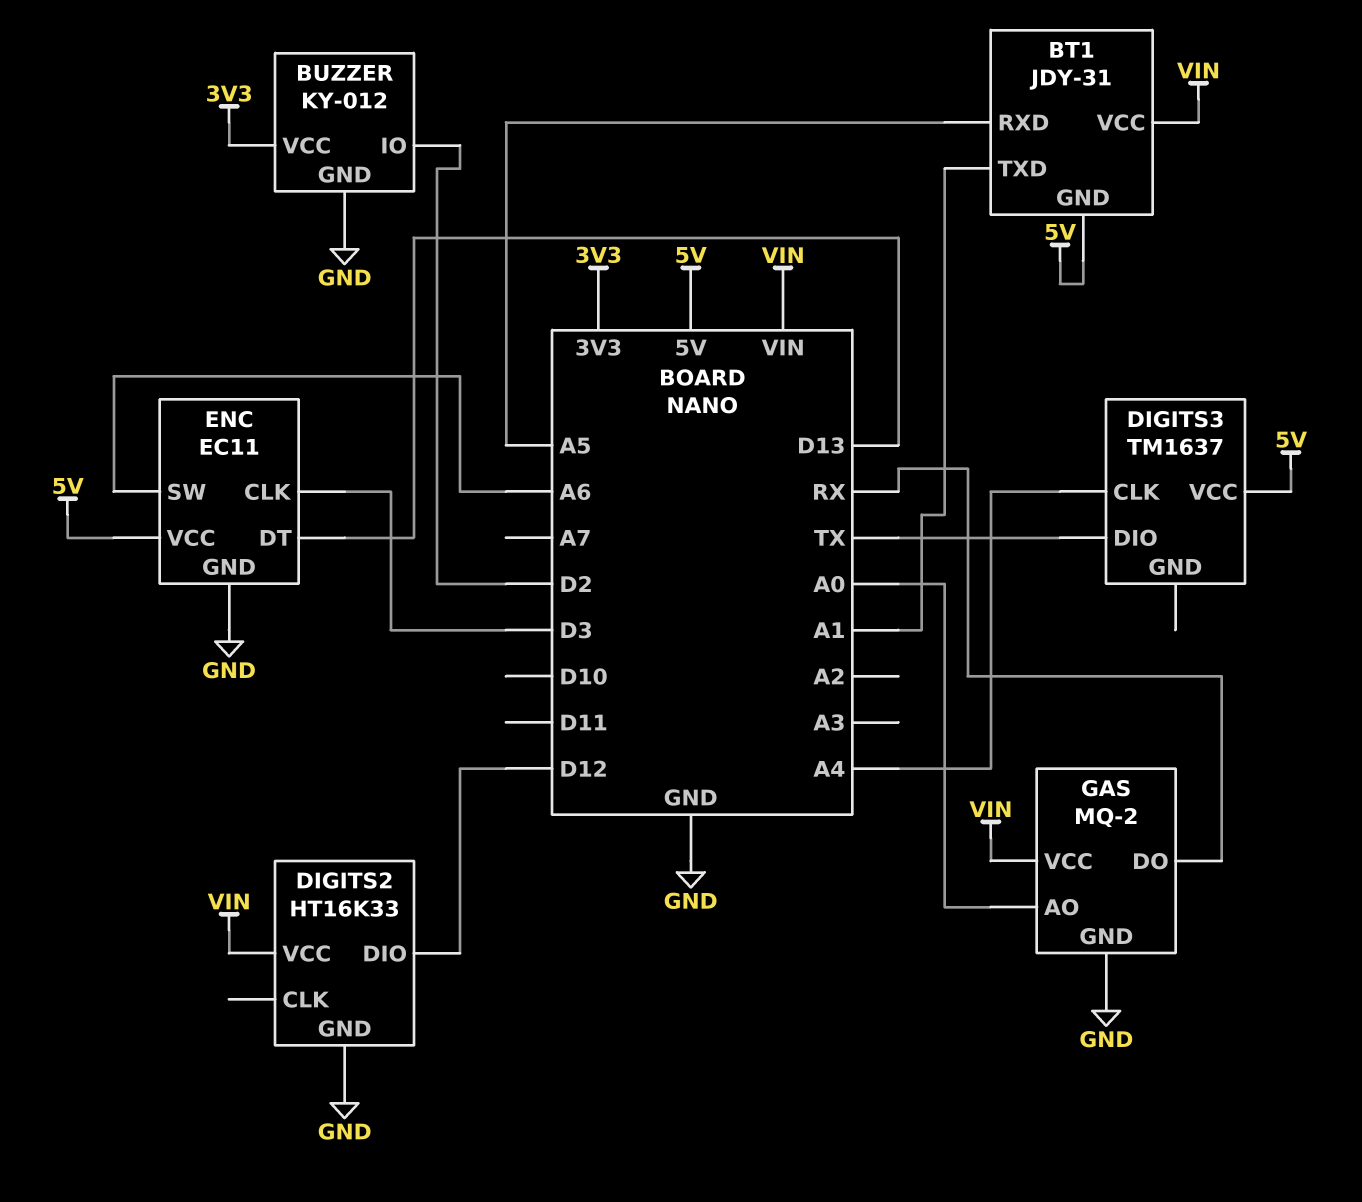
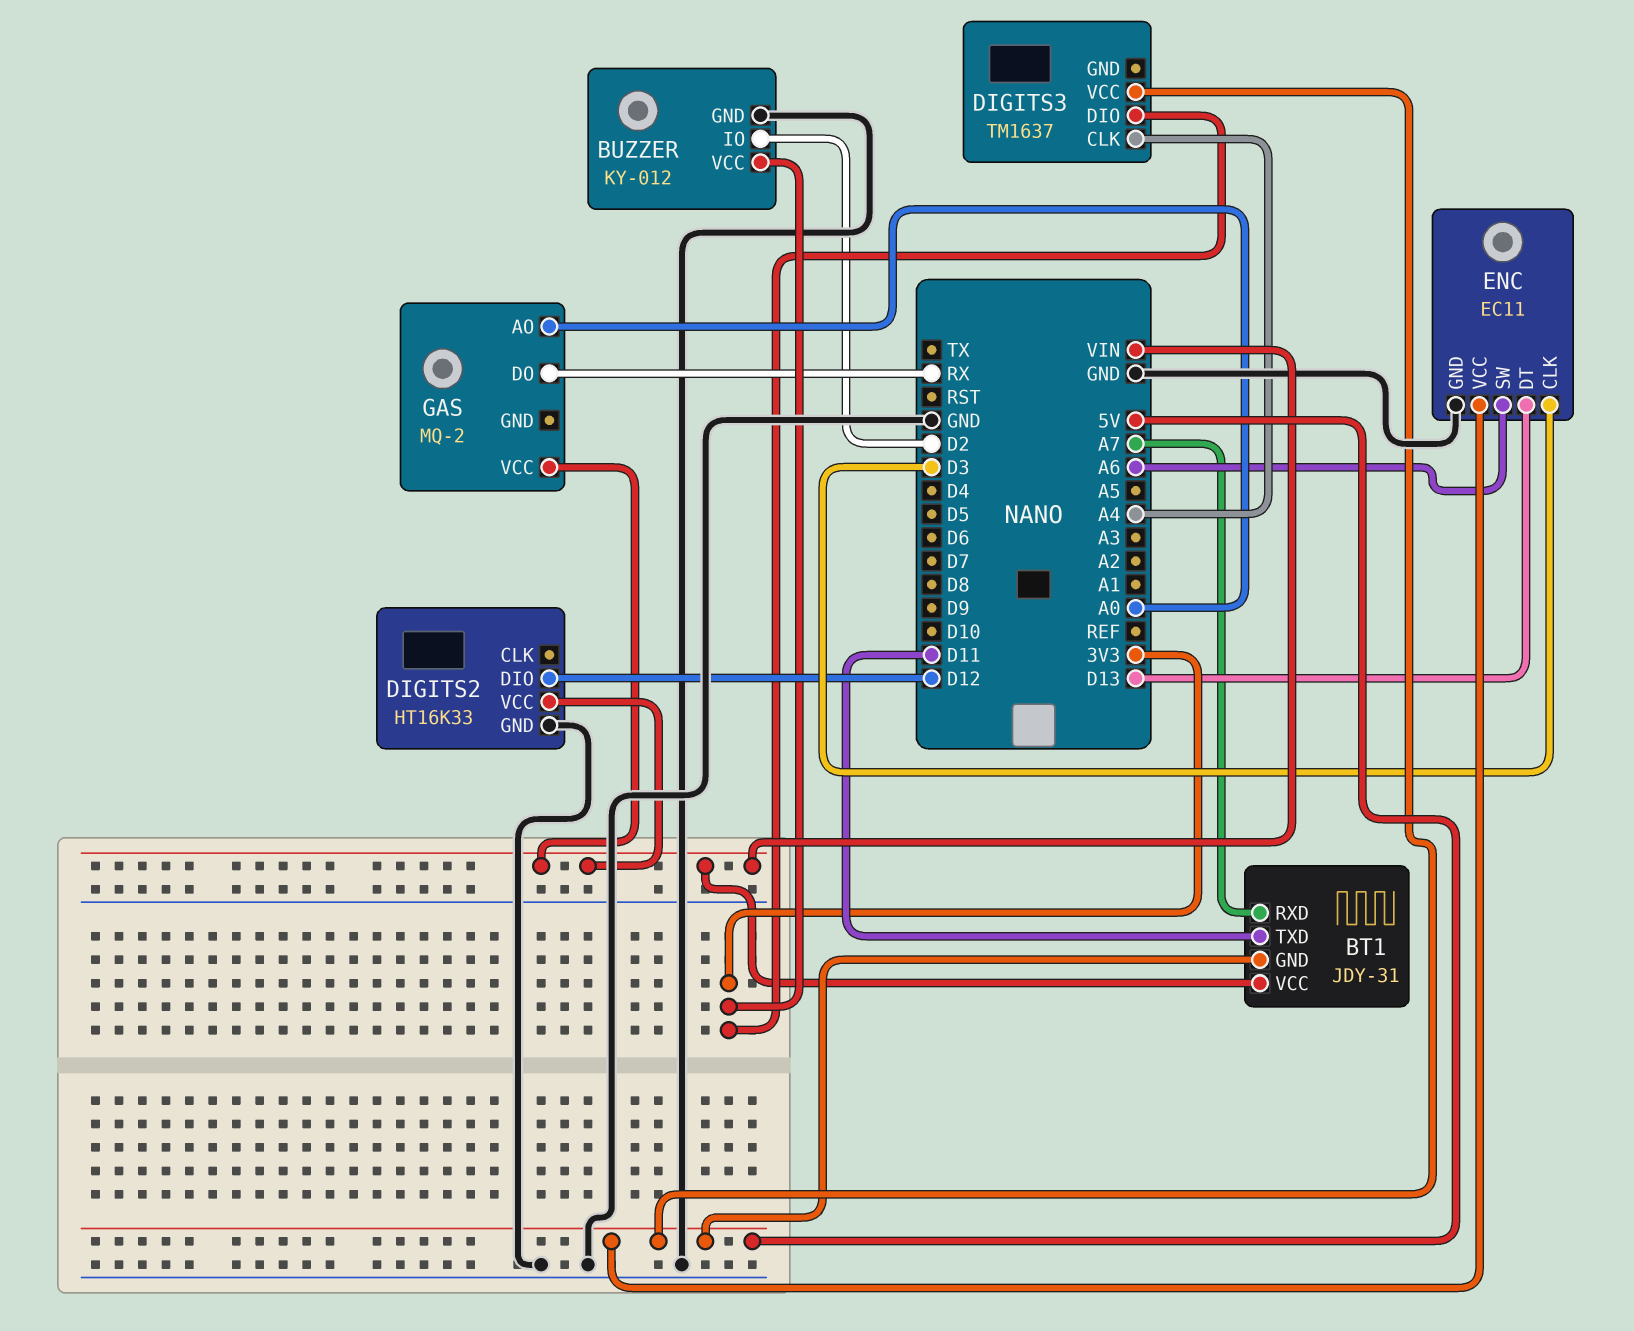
BT1 pin RXD: A5 -> A7
BT1 pin TXD: A1 -> D11
DIGITS3 pin DIO: TX -> 3V3
GAS pin GND: GND -> none

